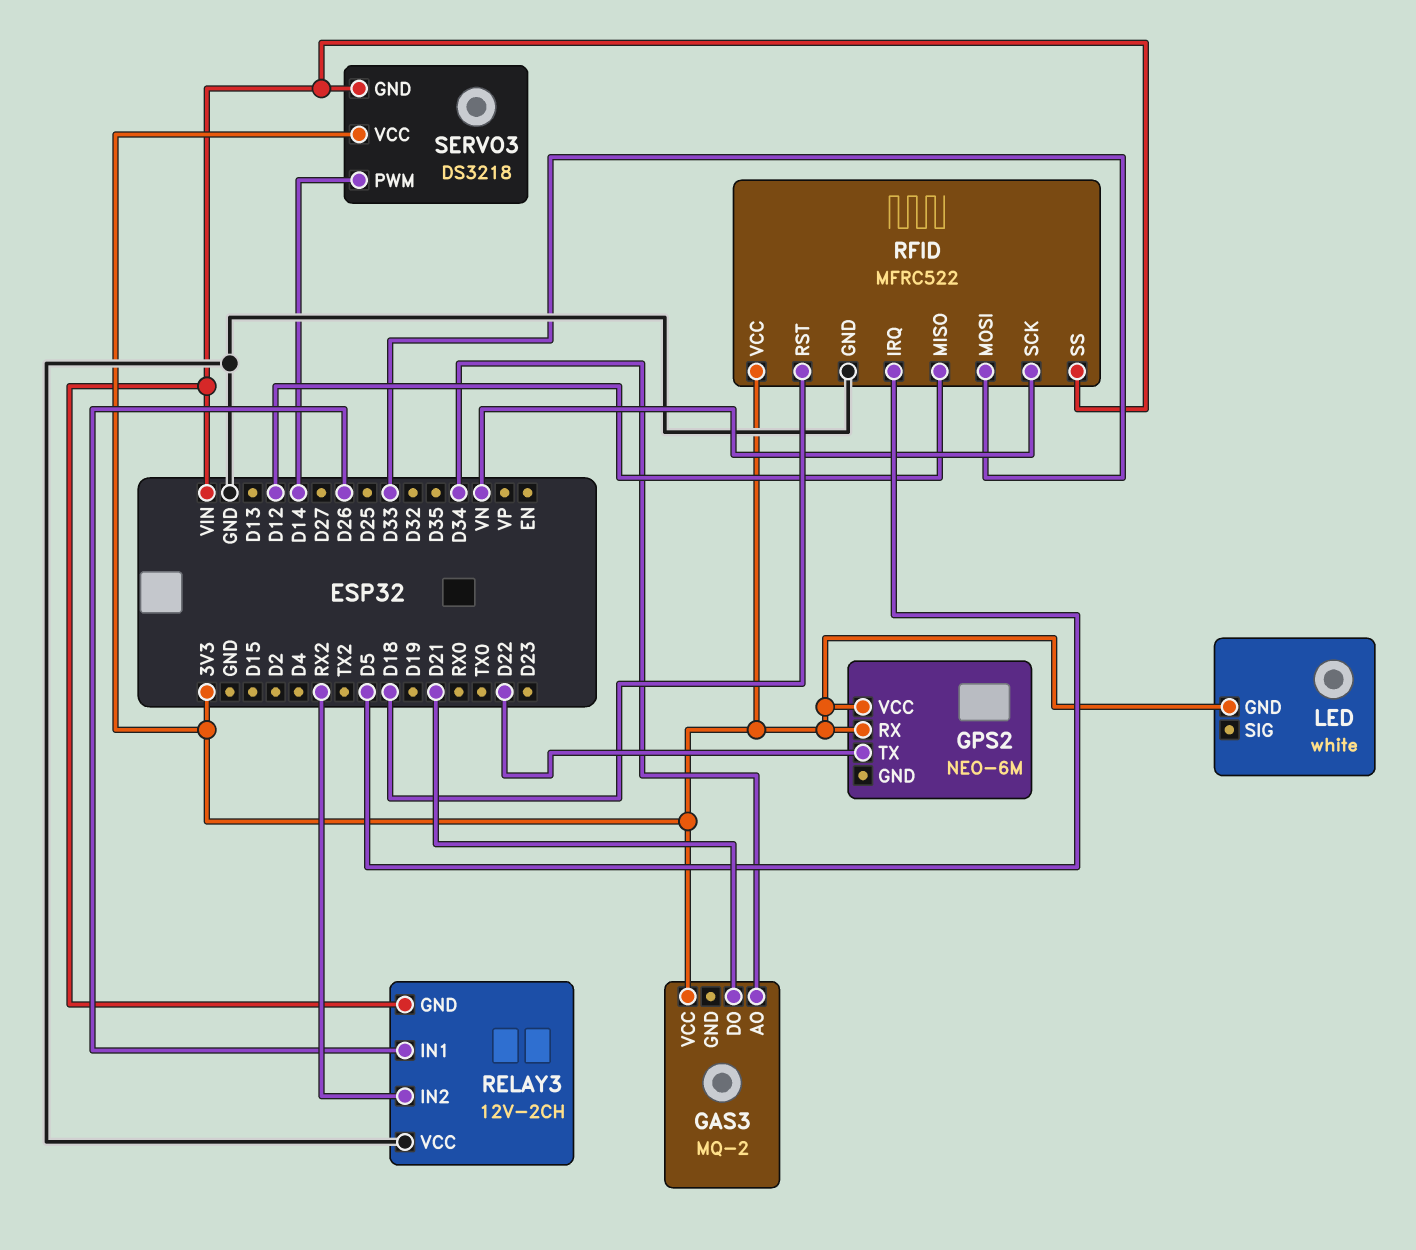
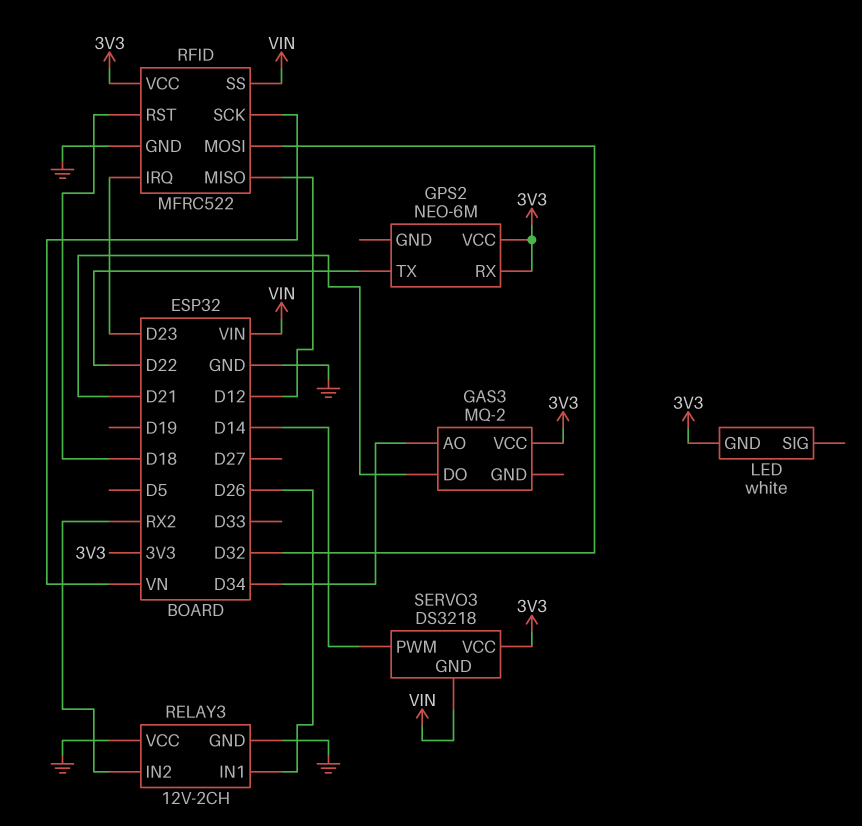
RELAY3 pin GND: VIN -> GND
RFID pin IRQ: D5 -> D23
RFID pin MOSI: D33 -> D32

